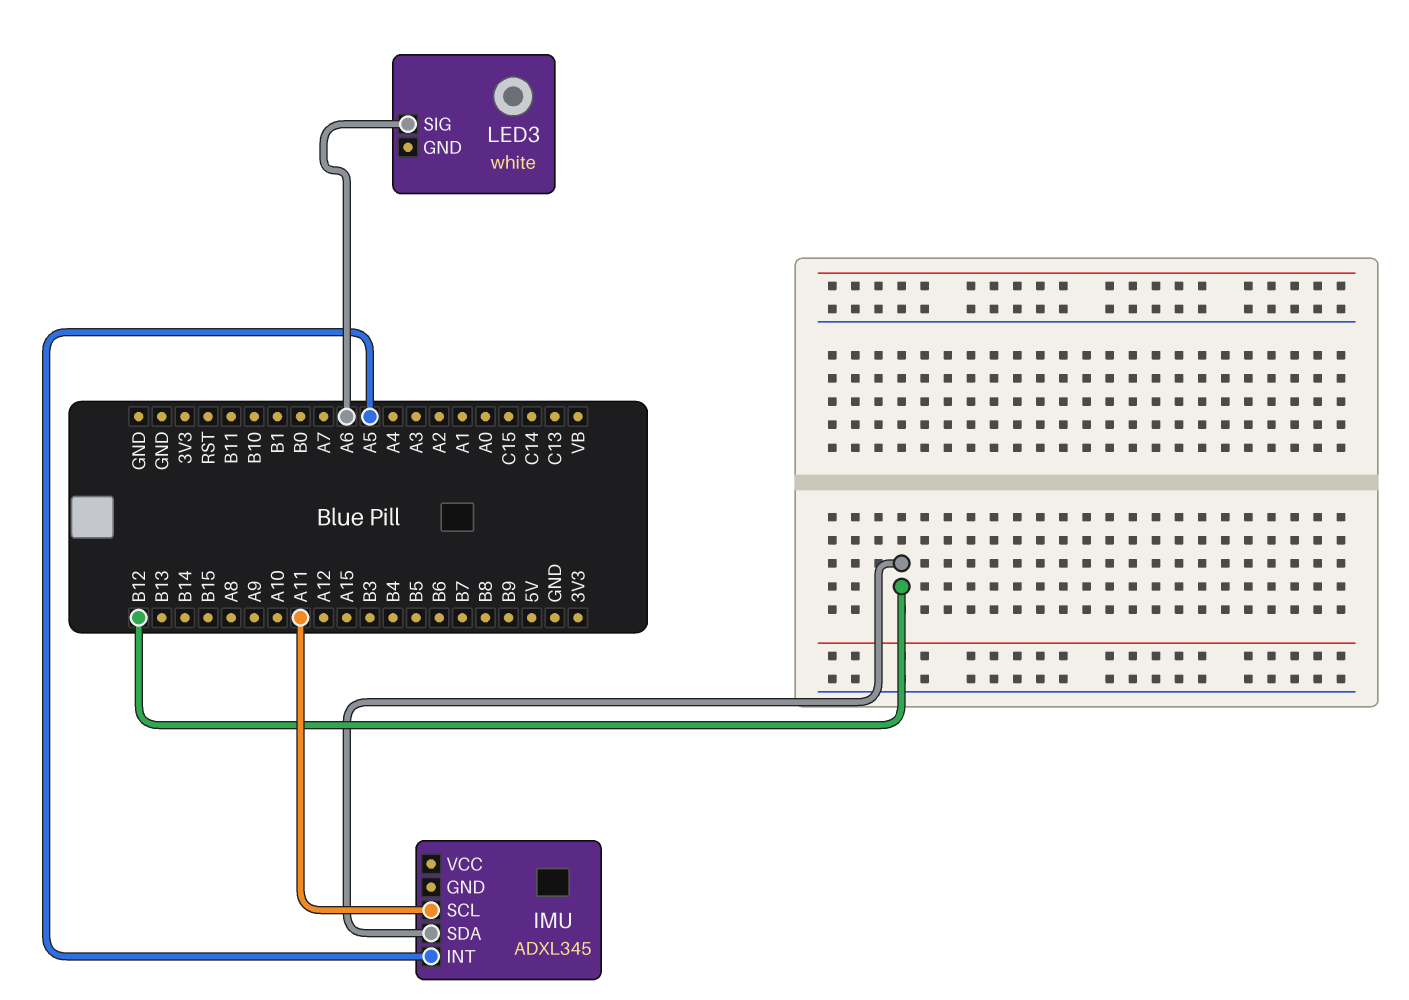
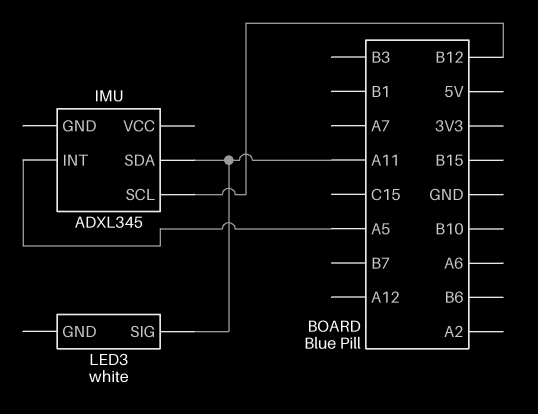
IMU pin SCL: A11 -> B12
IMU pin SDA: B12 -> A11
LED3 pin SIG: A6 -> A11

